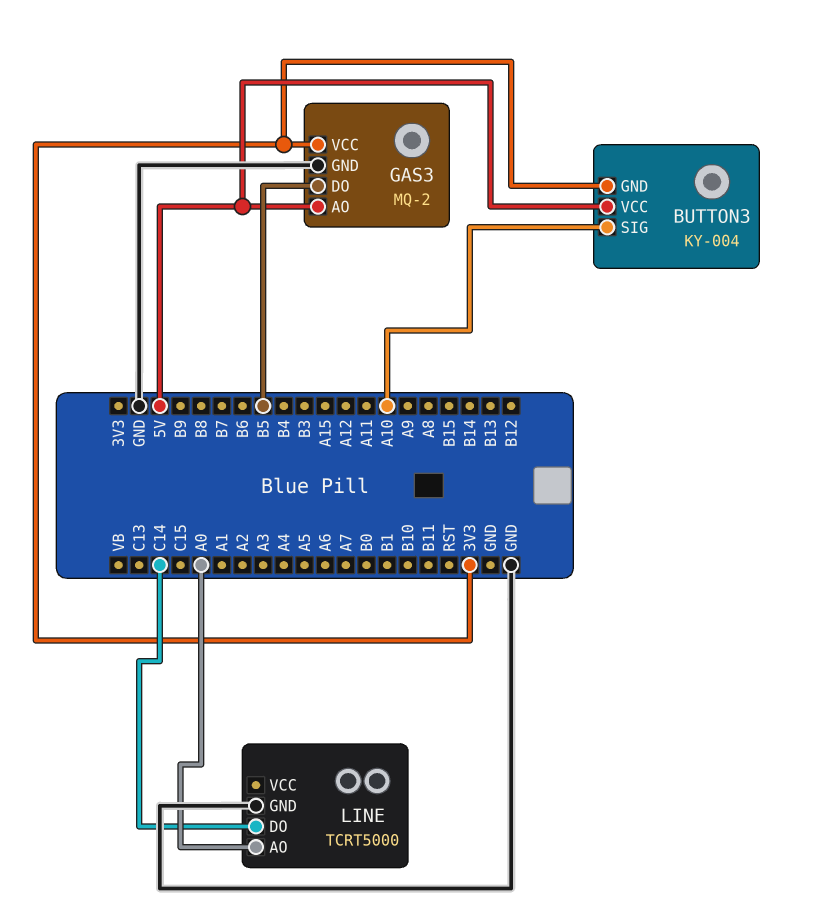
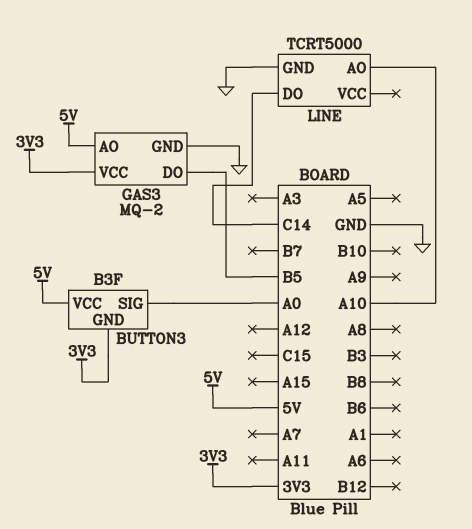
BUTTON3: KY-004 -> B3F
BUTTON3 pin SIG: A10 -> A0
LINE pin AO: A0 -> A10

